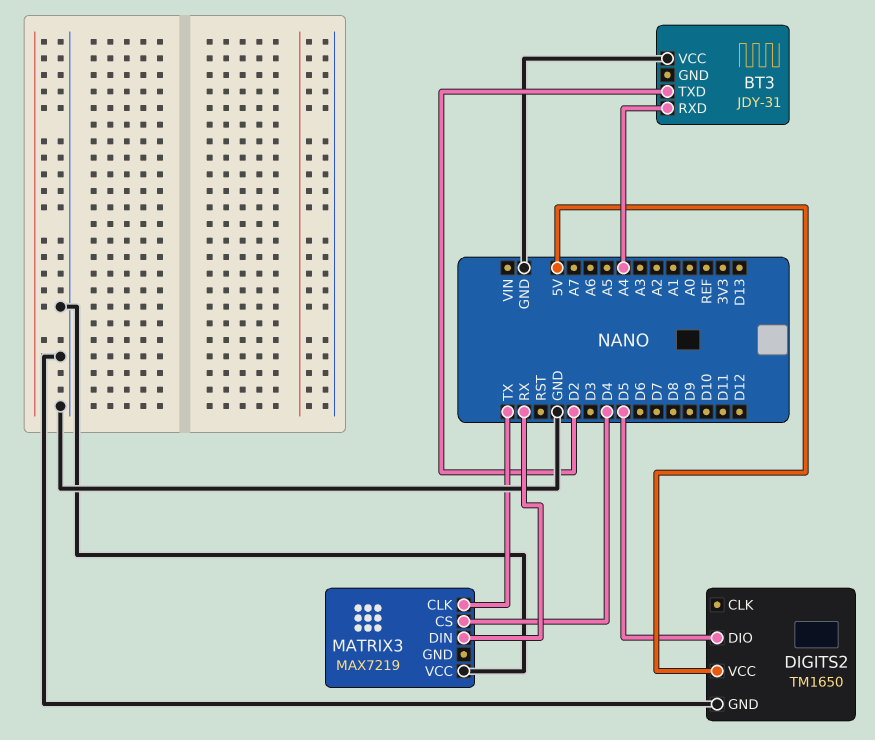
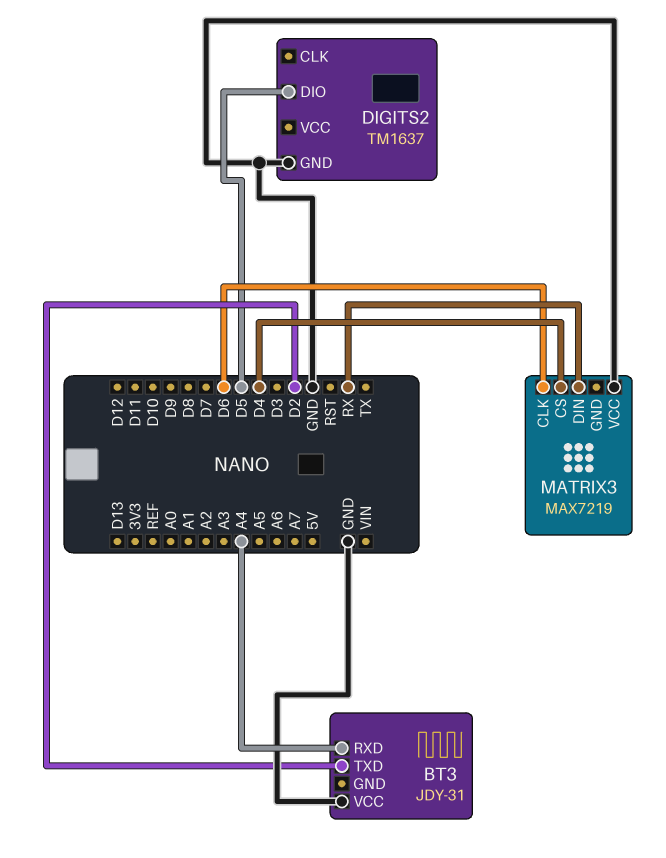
DIGITS2: TM1650 -> TM1637
DIGITS2 pin VCC: 5V -> none
MATRIX3 pin CLK: TX -> D6

